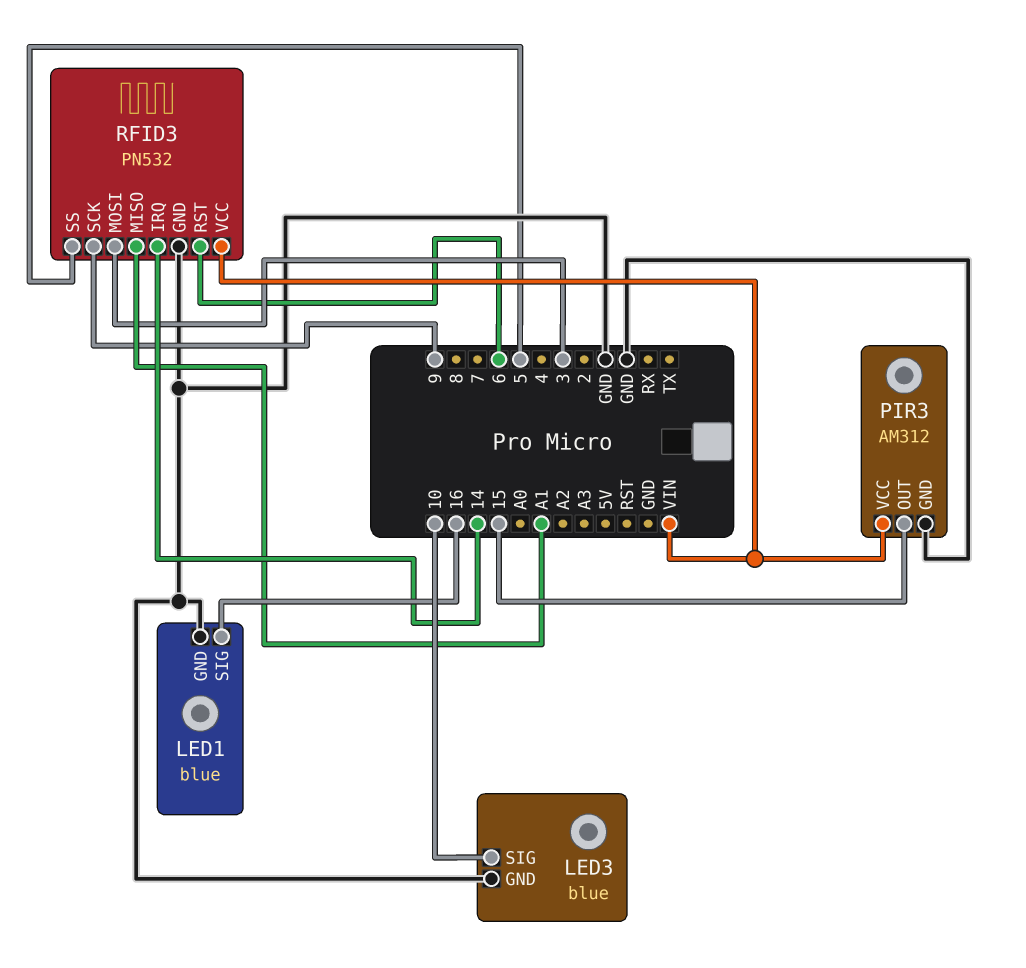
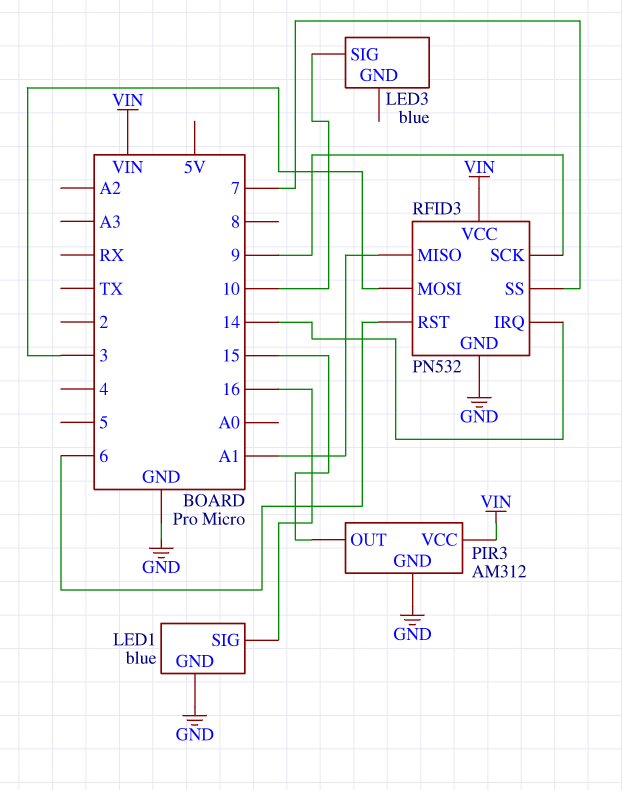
LED3 pin GND: GND -> none
RFID3 pin SS: 5 -> 7

